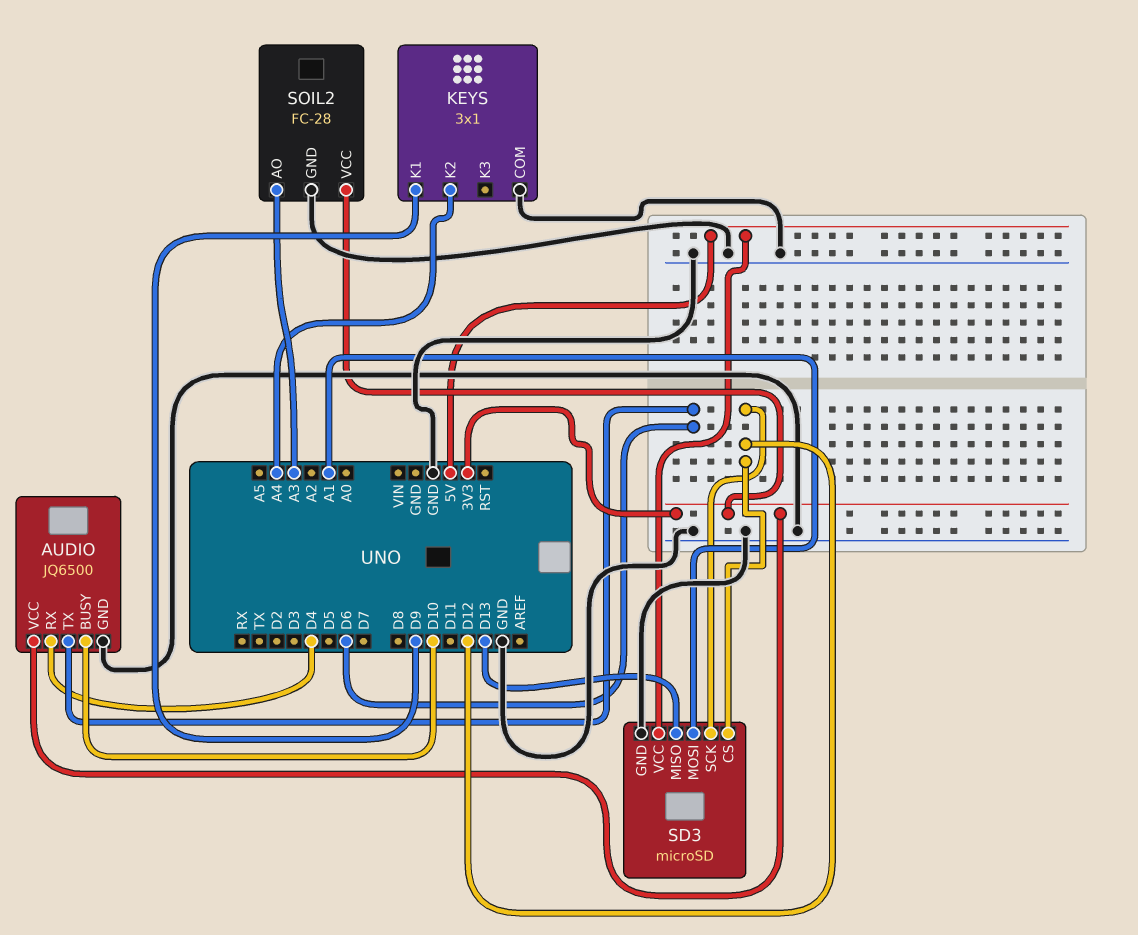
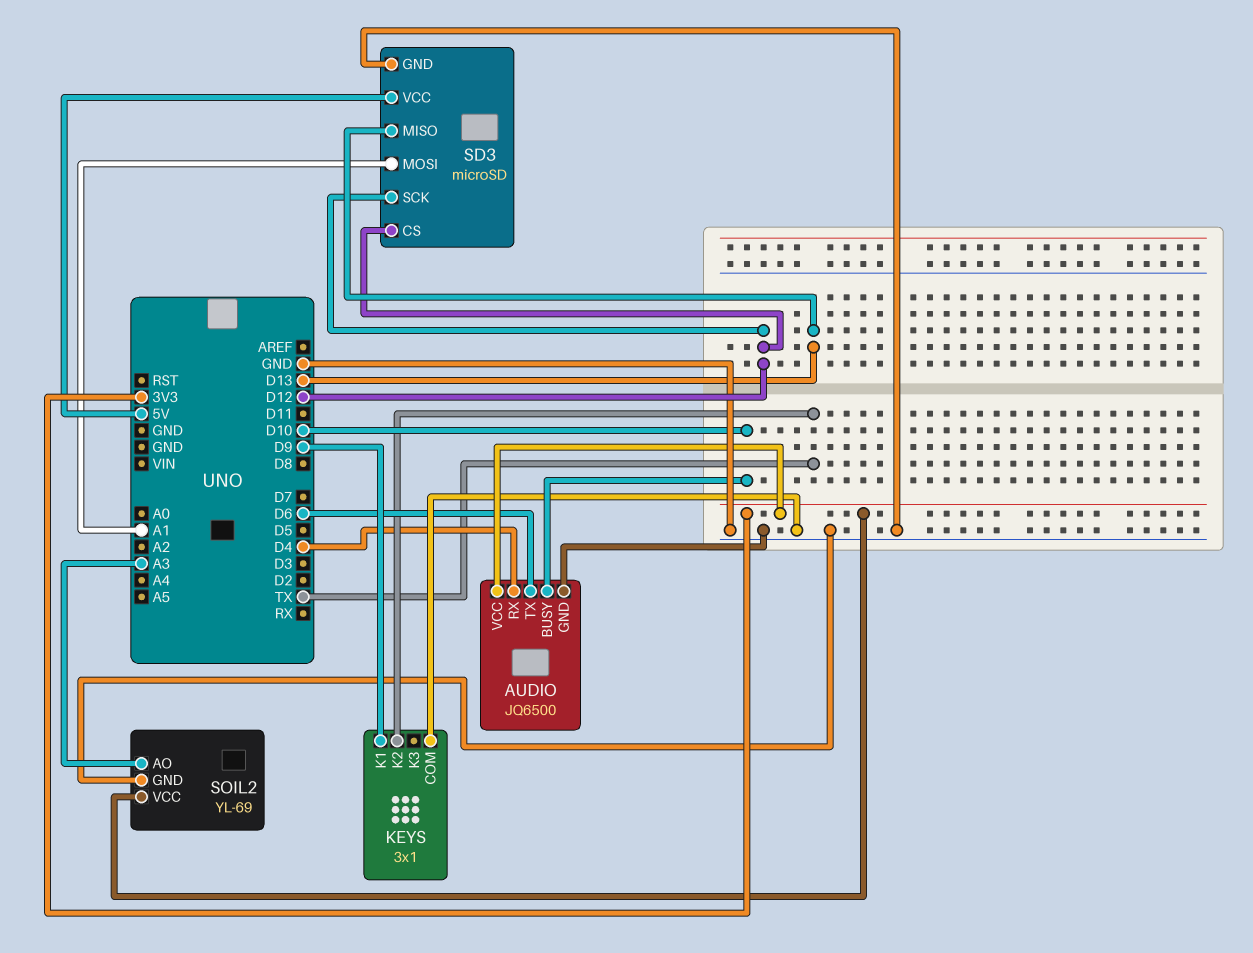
KEYS pin K2: A4 -> TX
SOIL2: FC-28 -> YL-69

